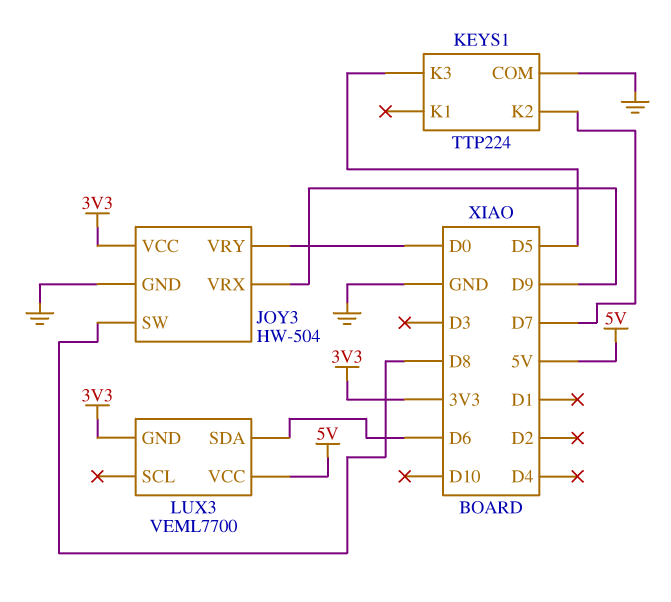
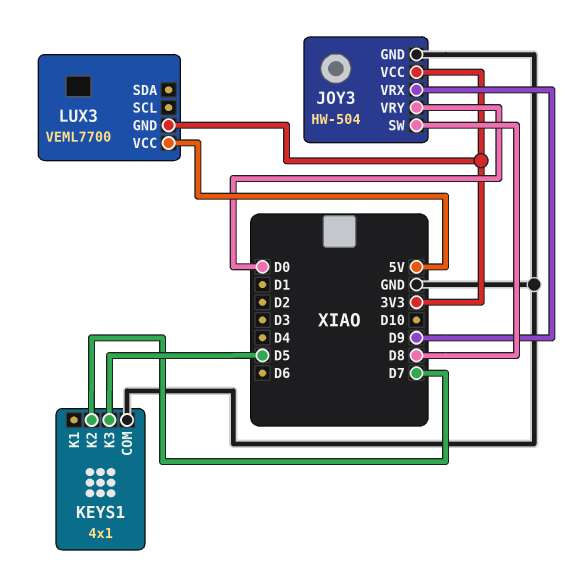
KEYS1: TTP224 -> 4x1
LUX3 pin SDA: D6 -> none

